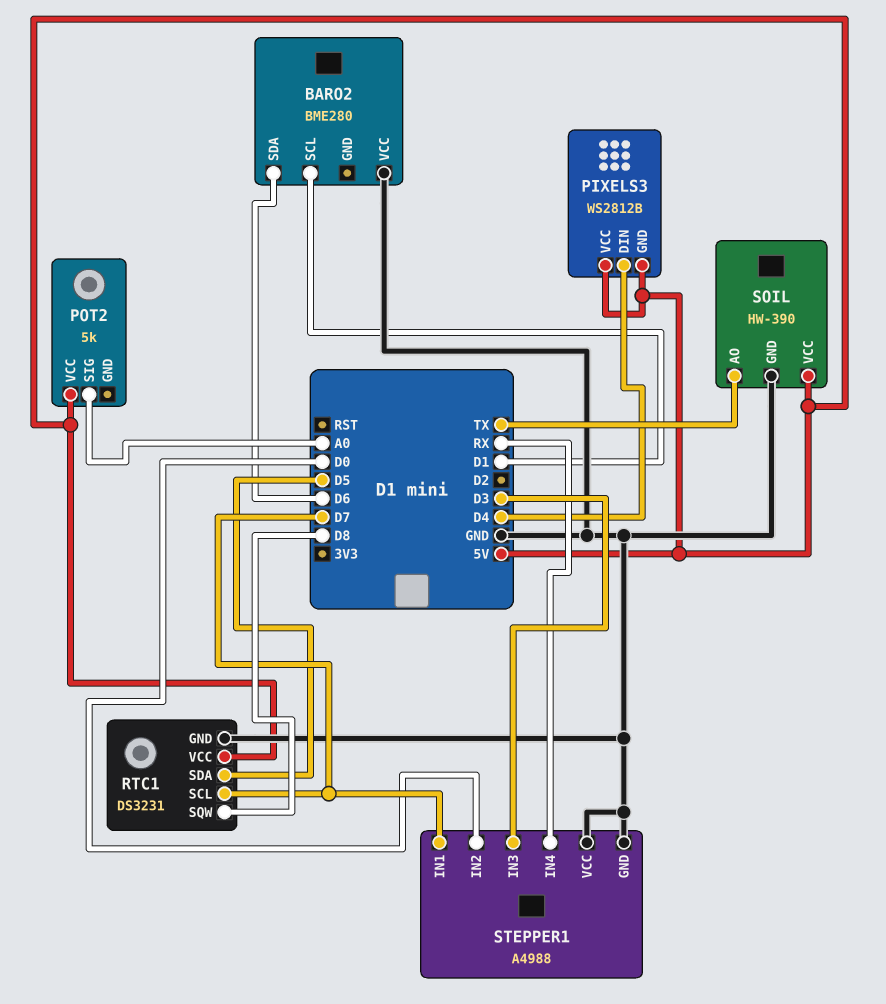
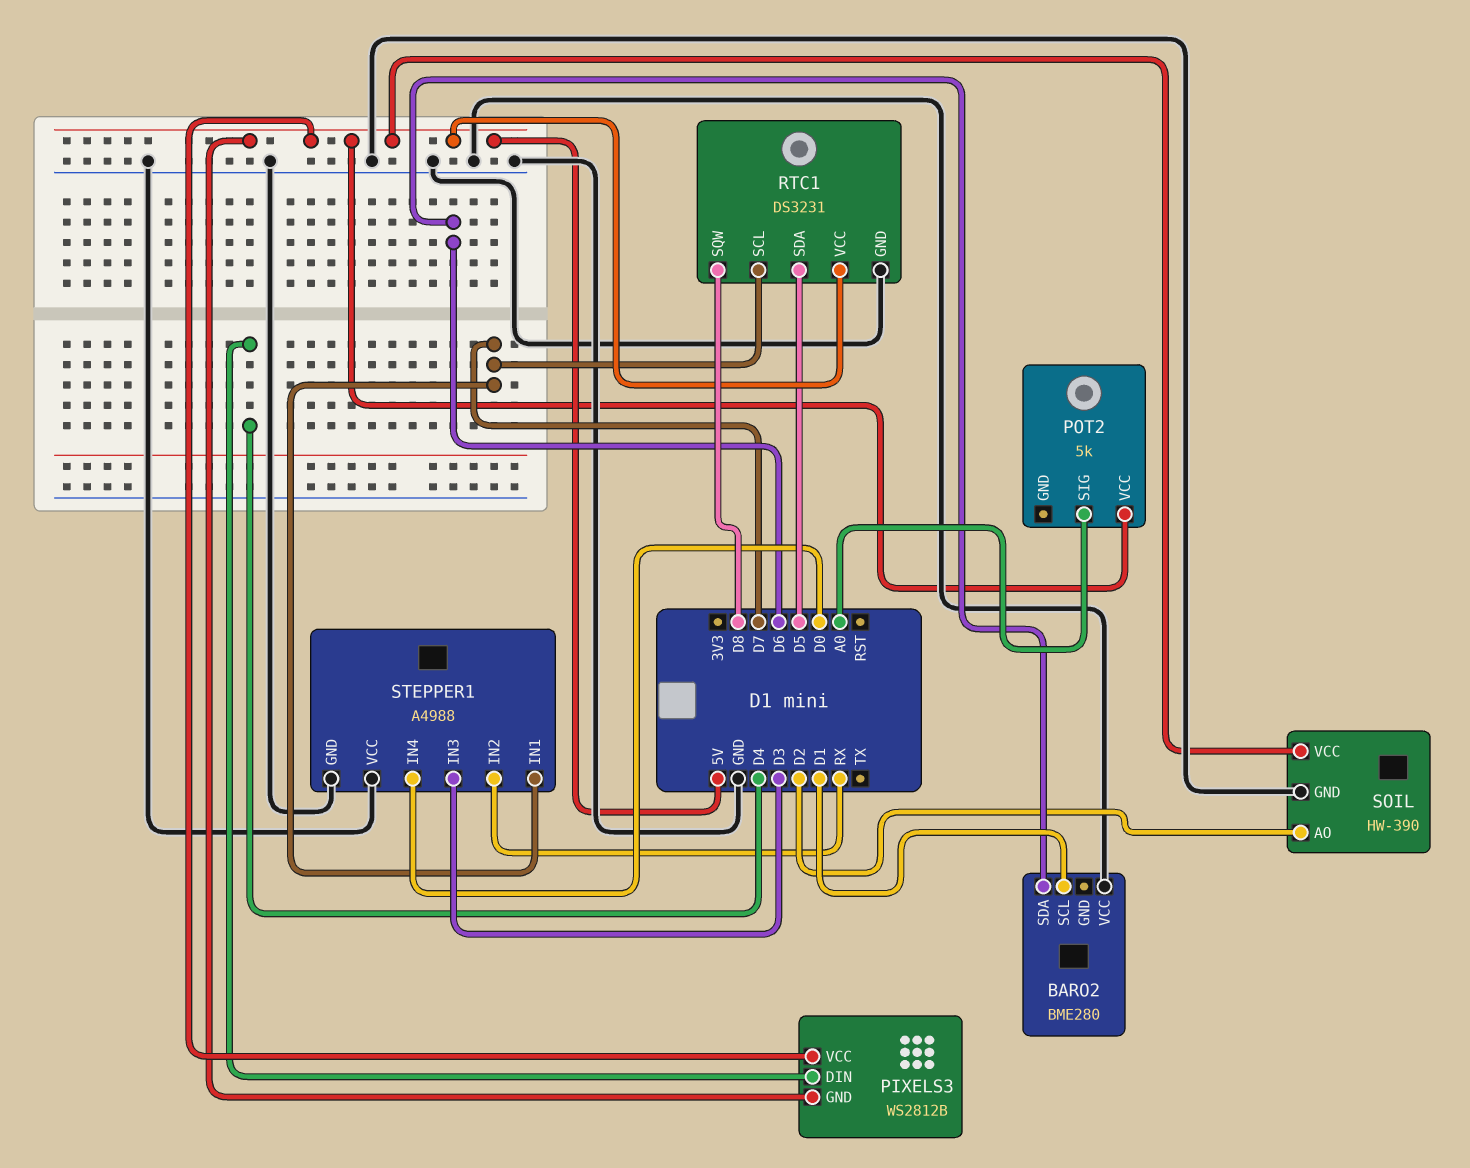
SOIL pin AO: TX -> D2
STEPPER1 pin IN2: D0 -> RX
STEPPER1 pin IN4: RX -> D0

